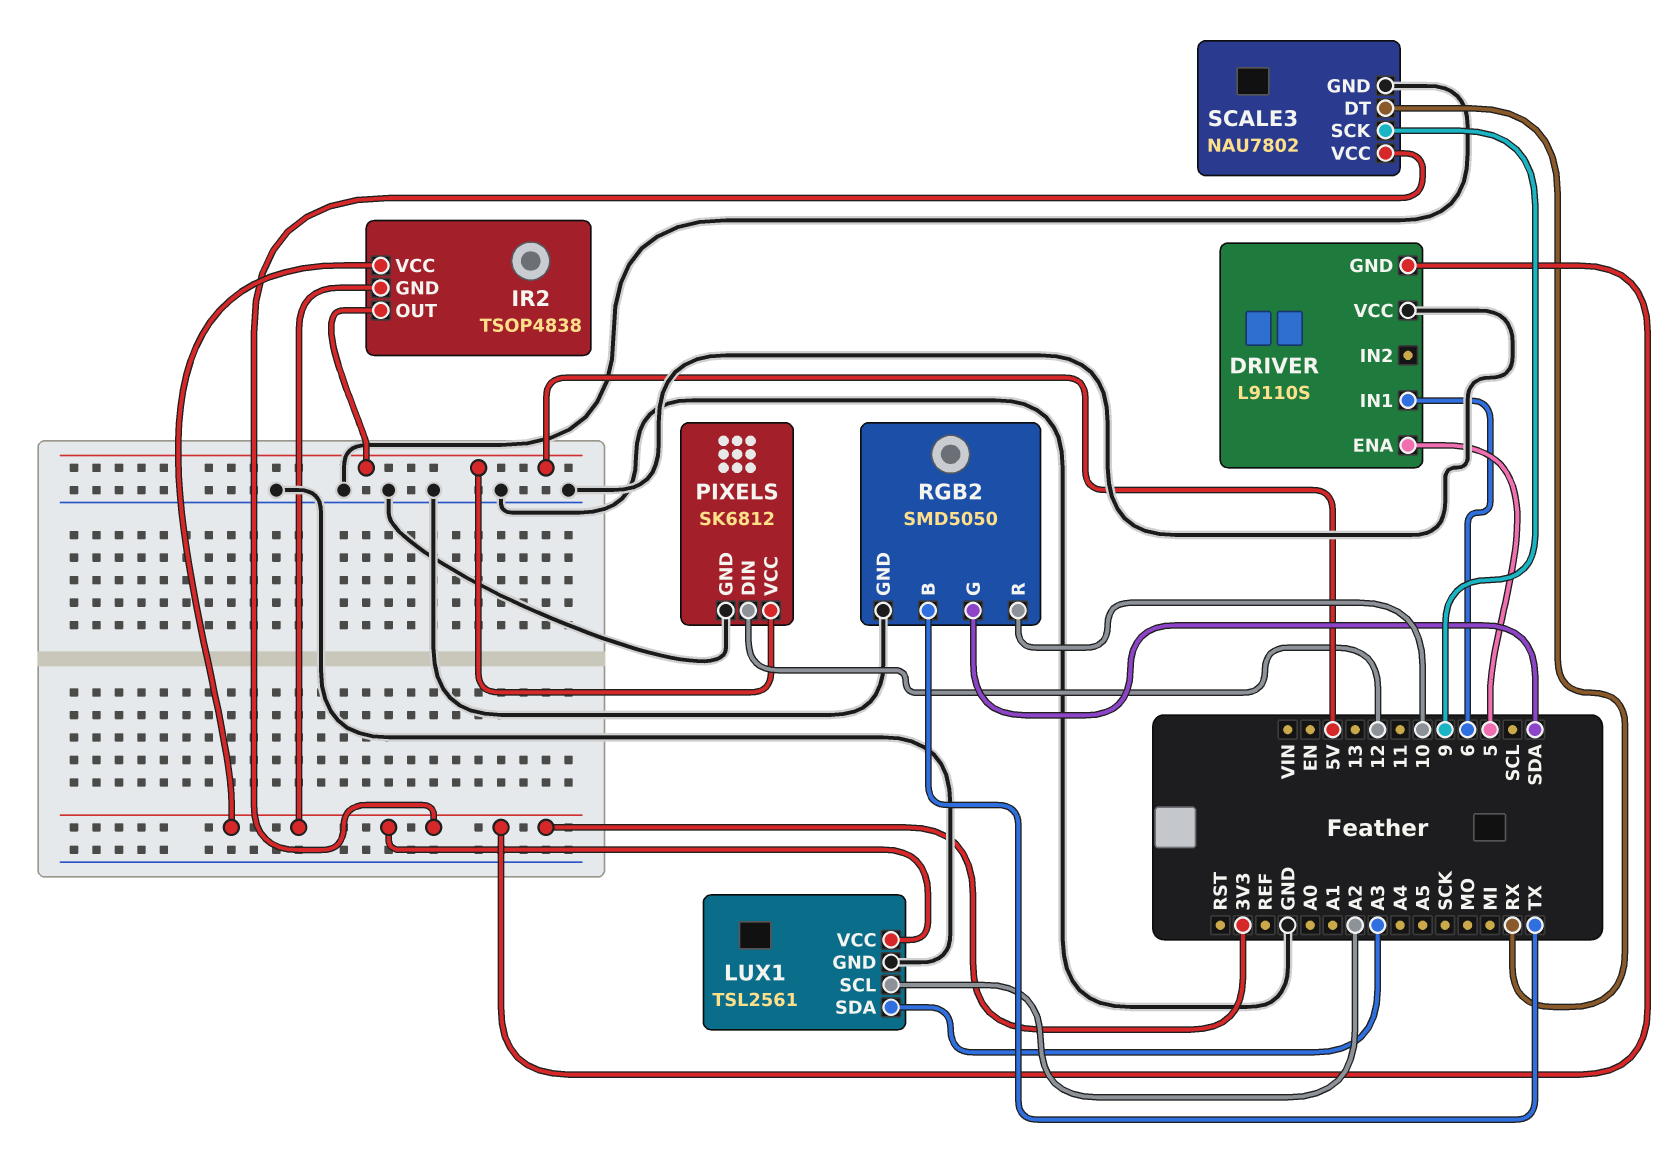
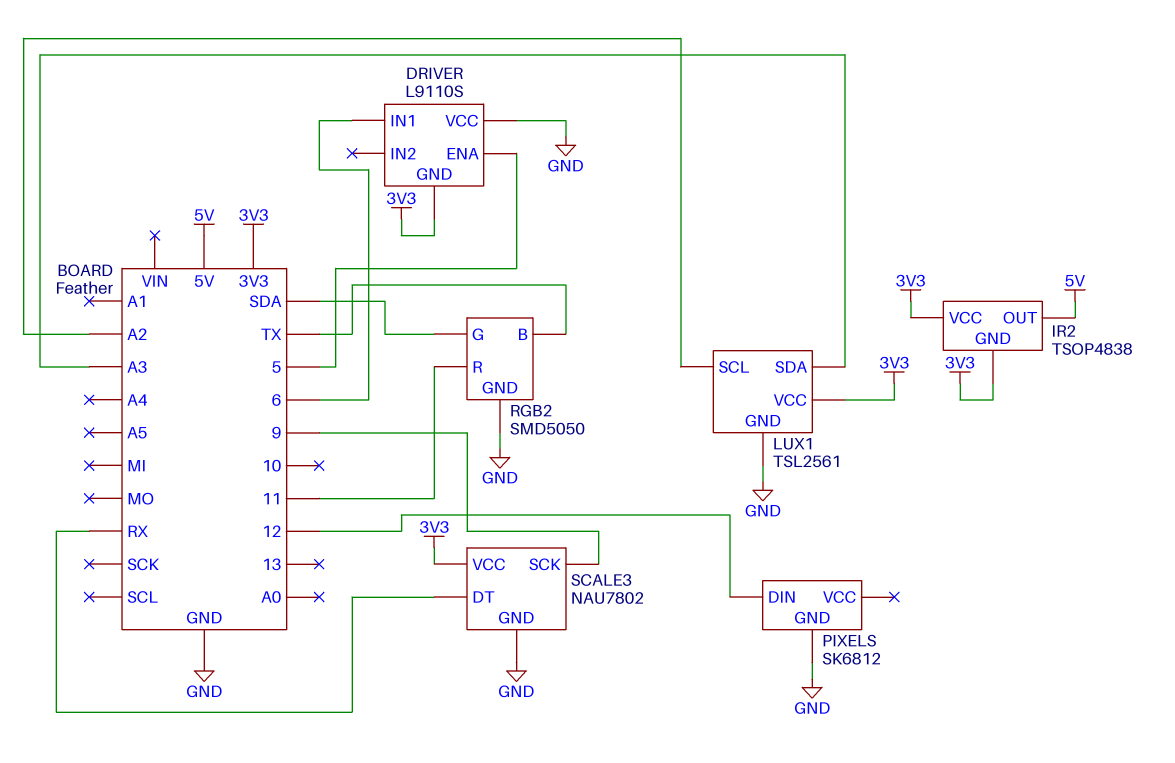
PIXELS pin VCC: 5V -> none
RGB2 pin R: 10 -> 11

